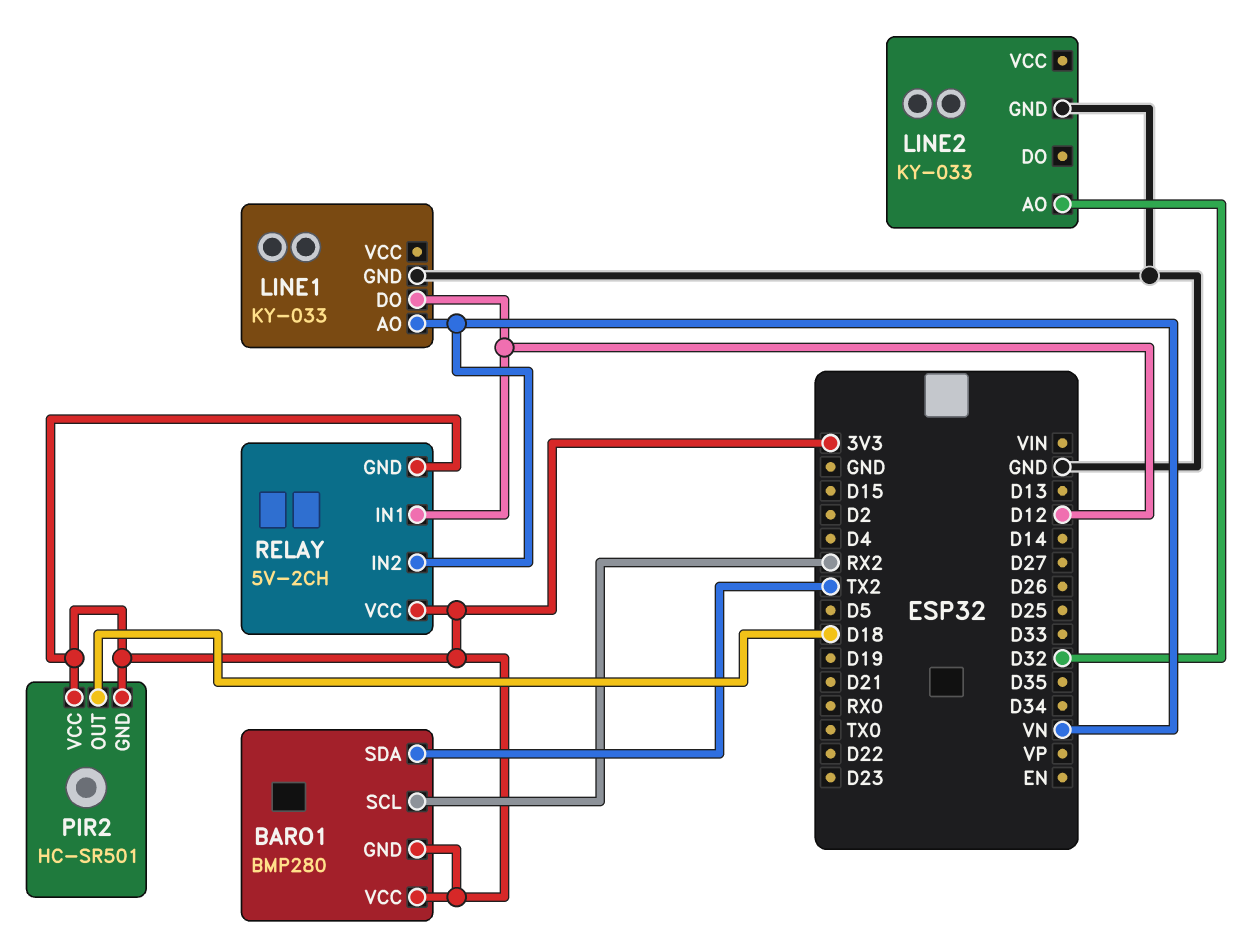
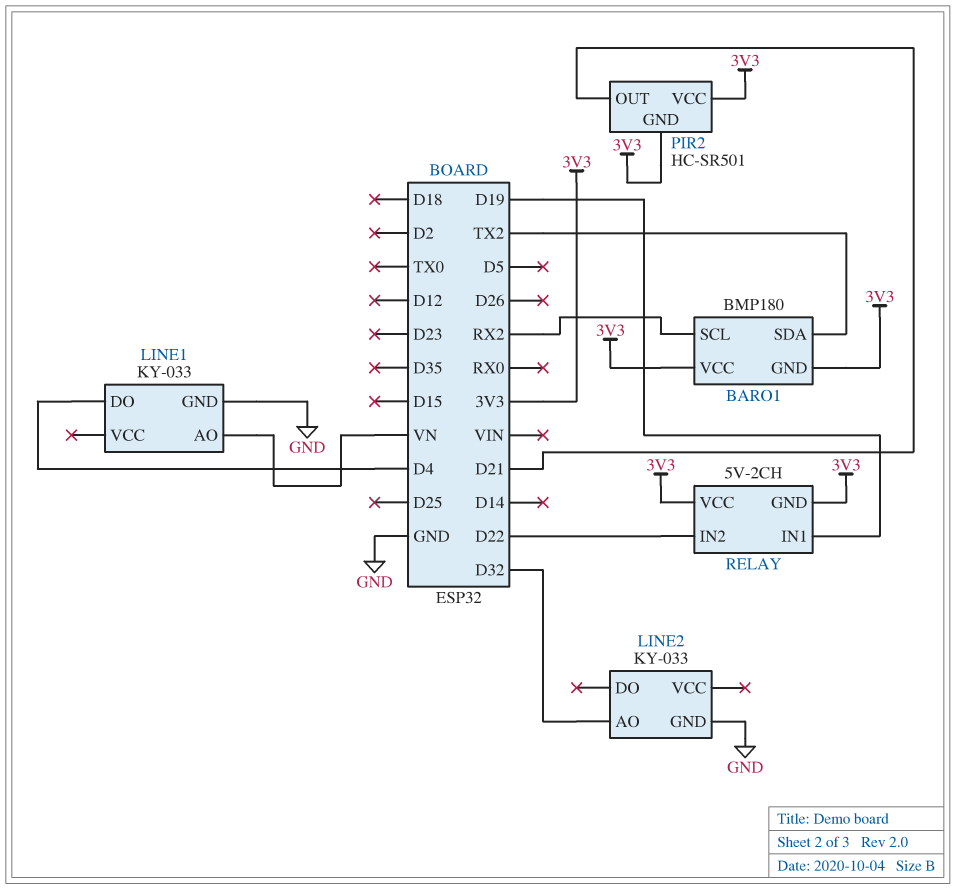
BARO1: BMP280 -> BMP180
LINE1 pin DO: D12 -> D4
PIR2 pin OUT: D18 -> D21
RELAY pin IN1: D12 -> D19
RELAY pin IN2: VN -> D22

